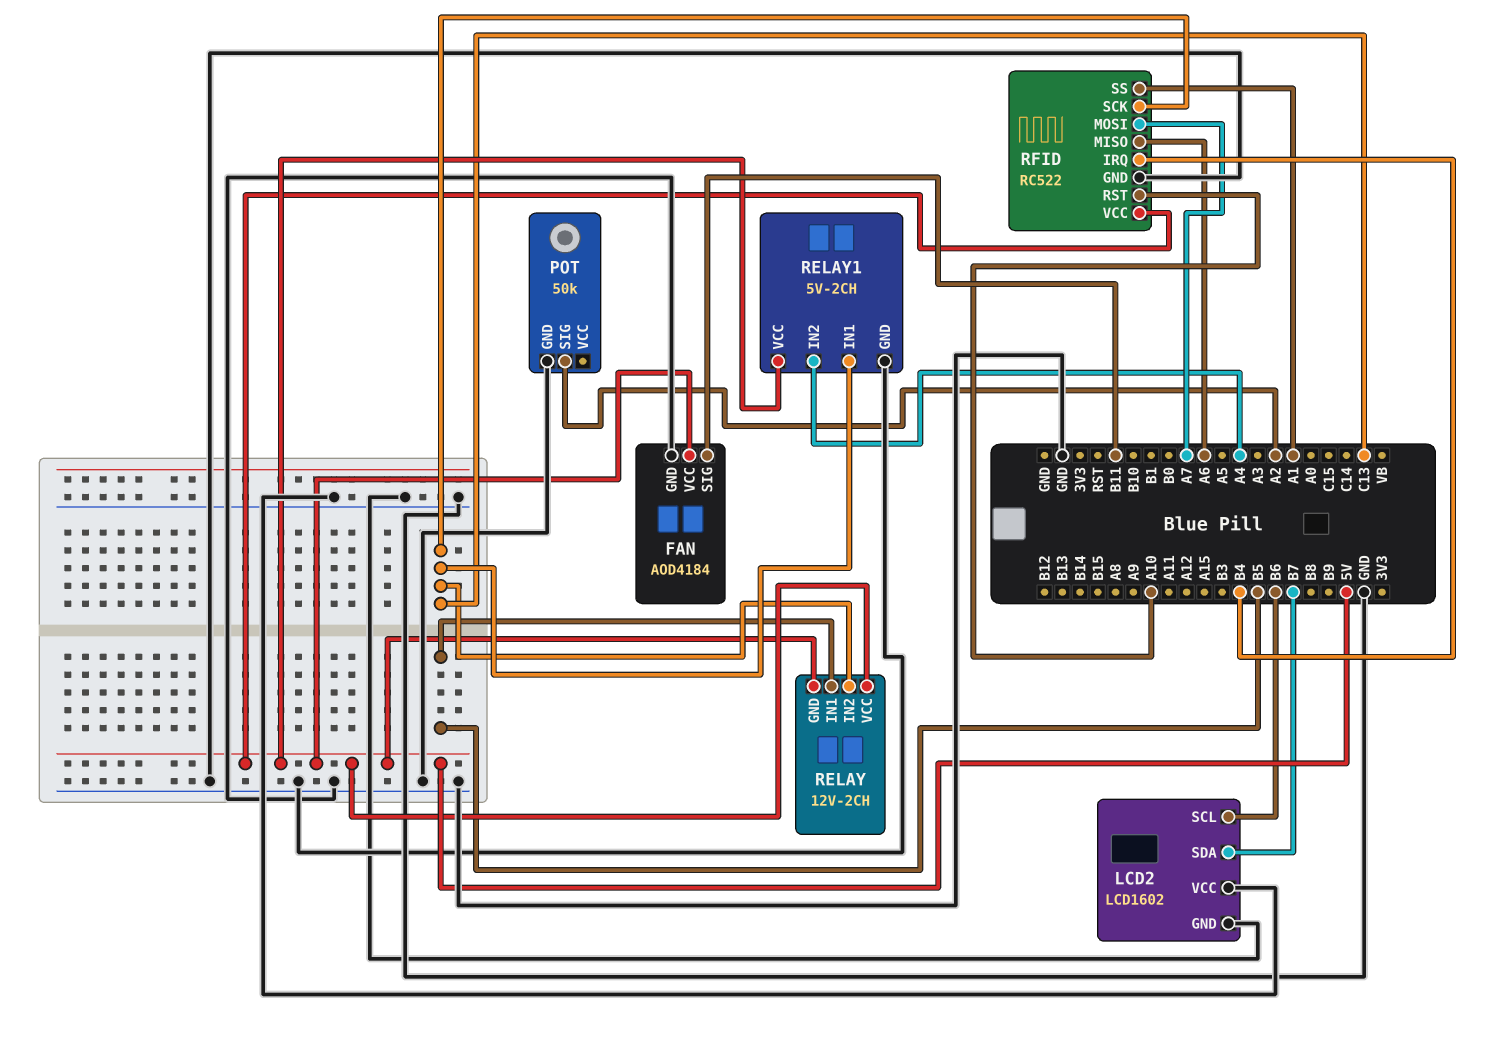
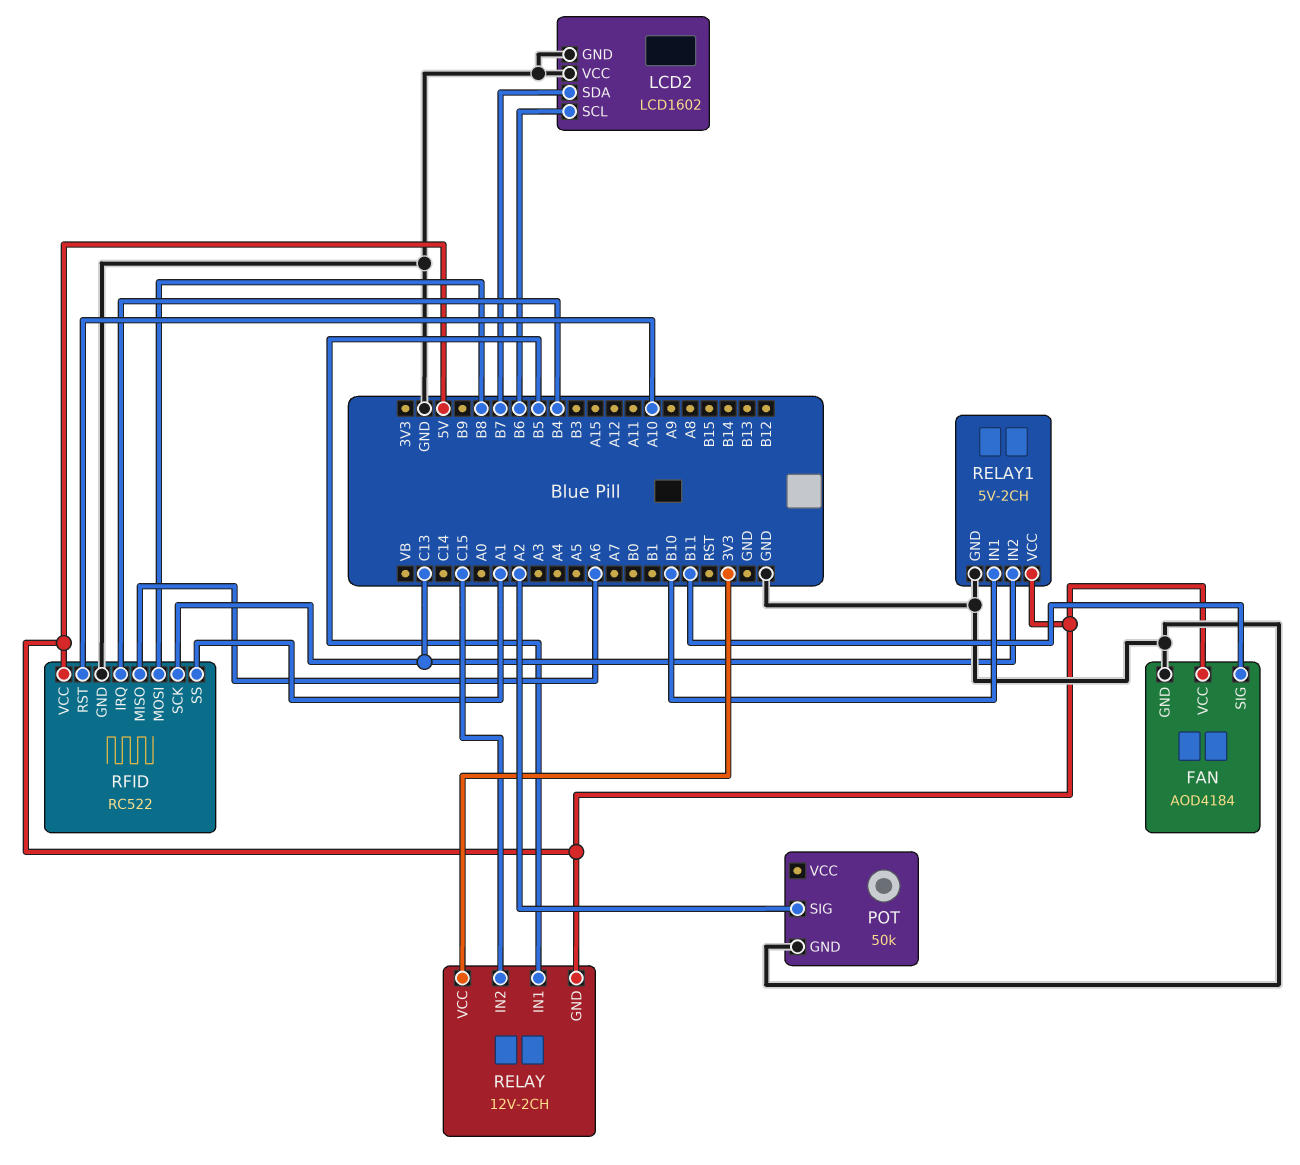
RELAY pin IN2: C13 -> C15
RELAY pin VCC: 5V -> 3V3
RELAY1 pin IN1: C13 -> B10
RELAY1 pin IN2: A4 -> C13
RFID pin MOSI: A7 -> B8

